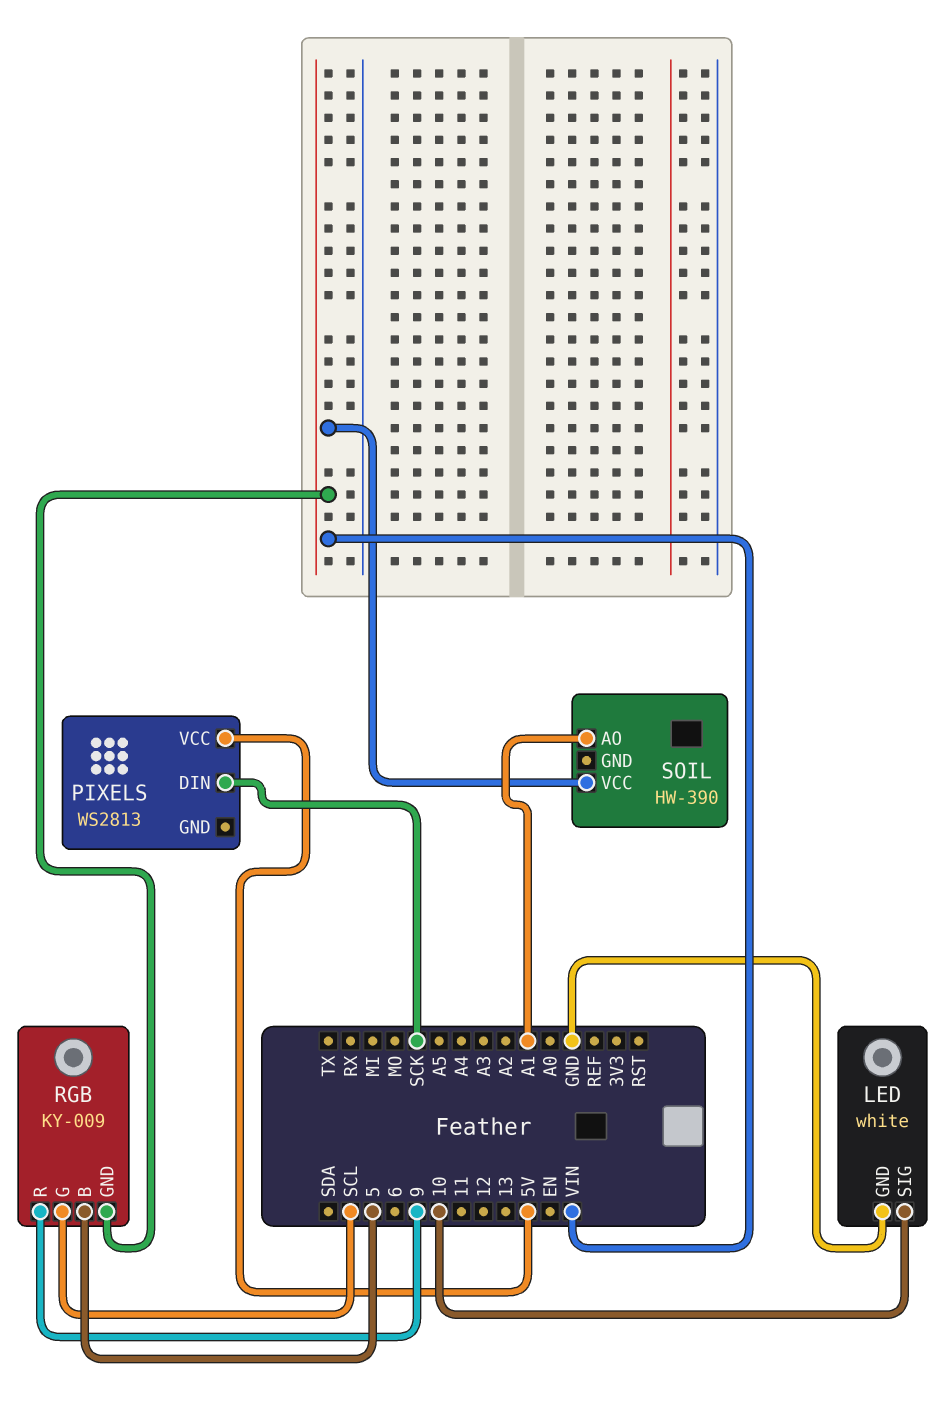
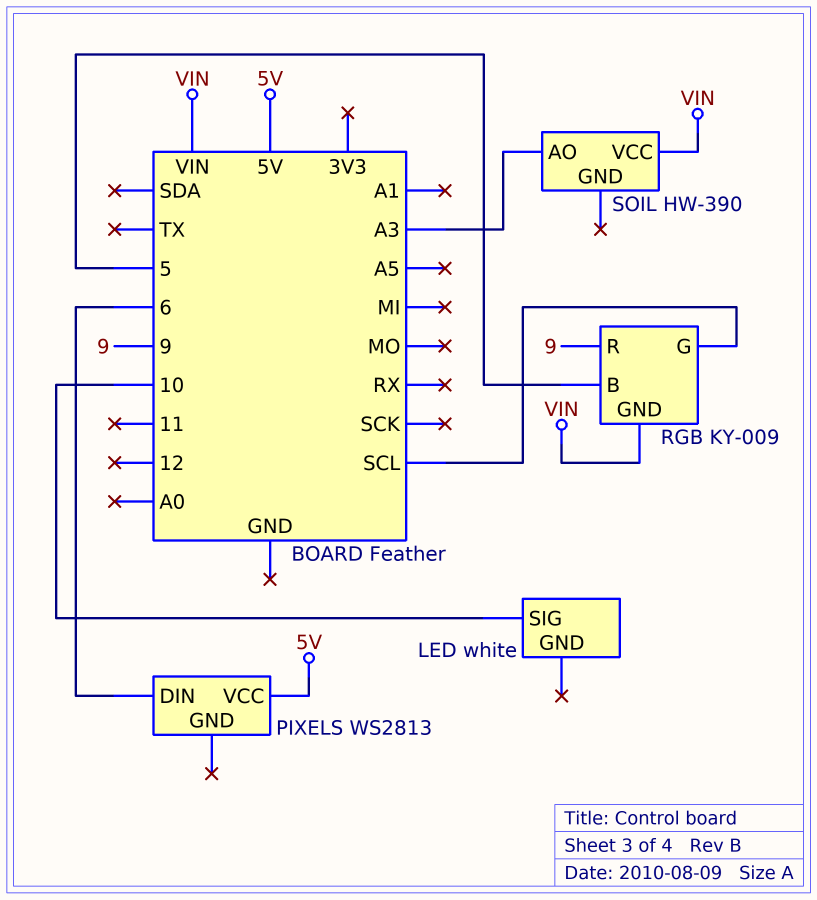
LED pin GND: GND -> none
PIXELS pin DIN: SCK -> 6
SOIL pin AO: A1 -> A3

